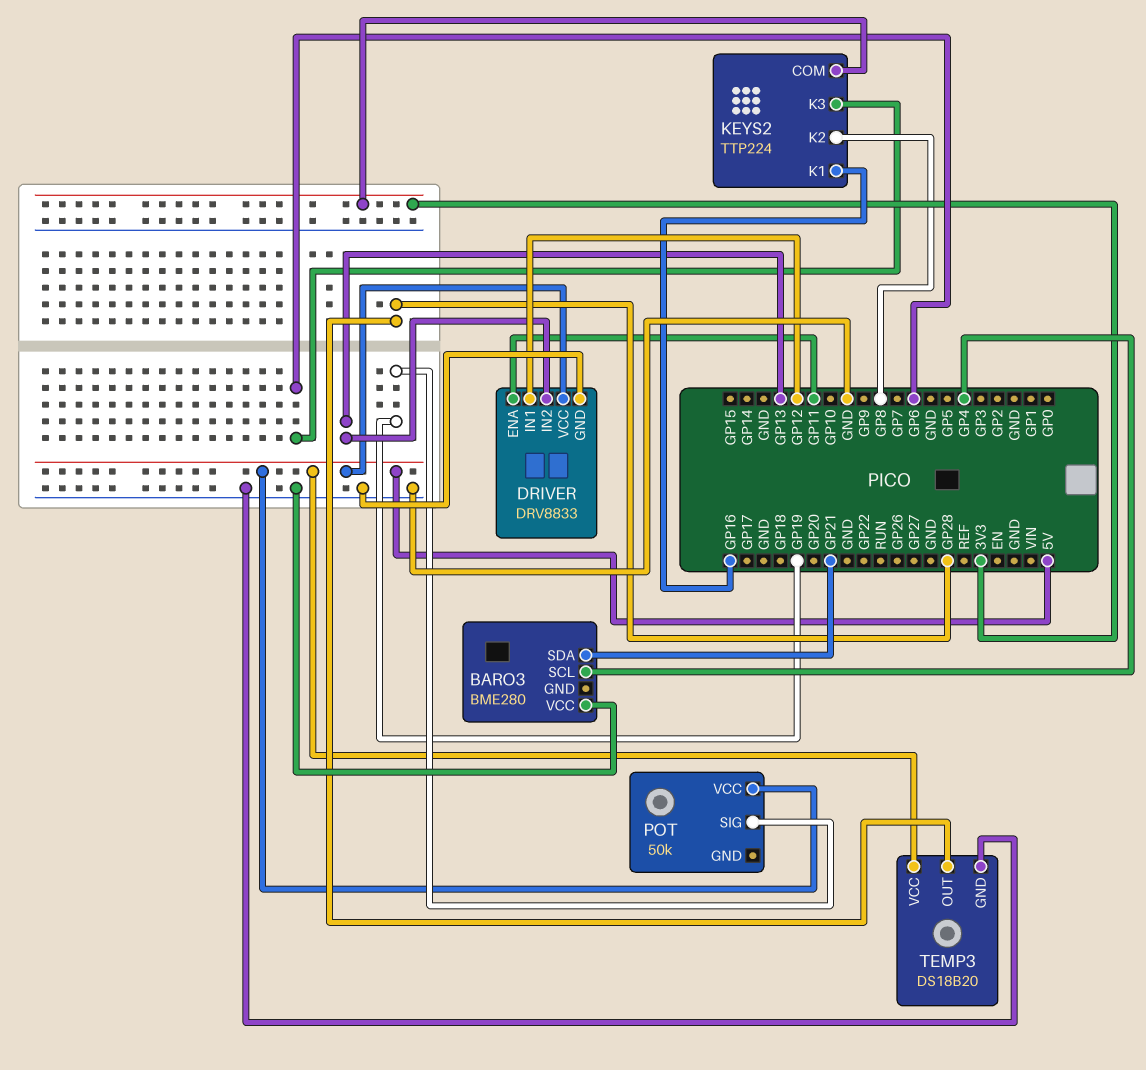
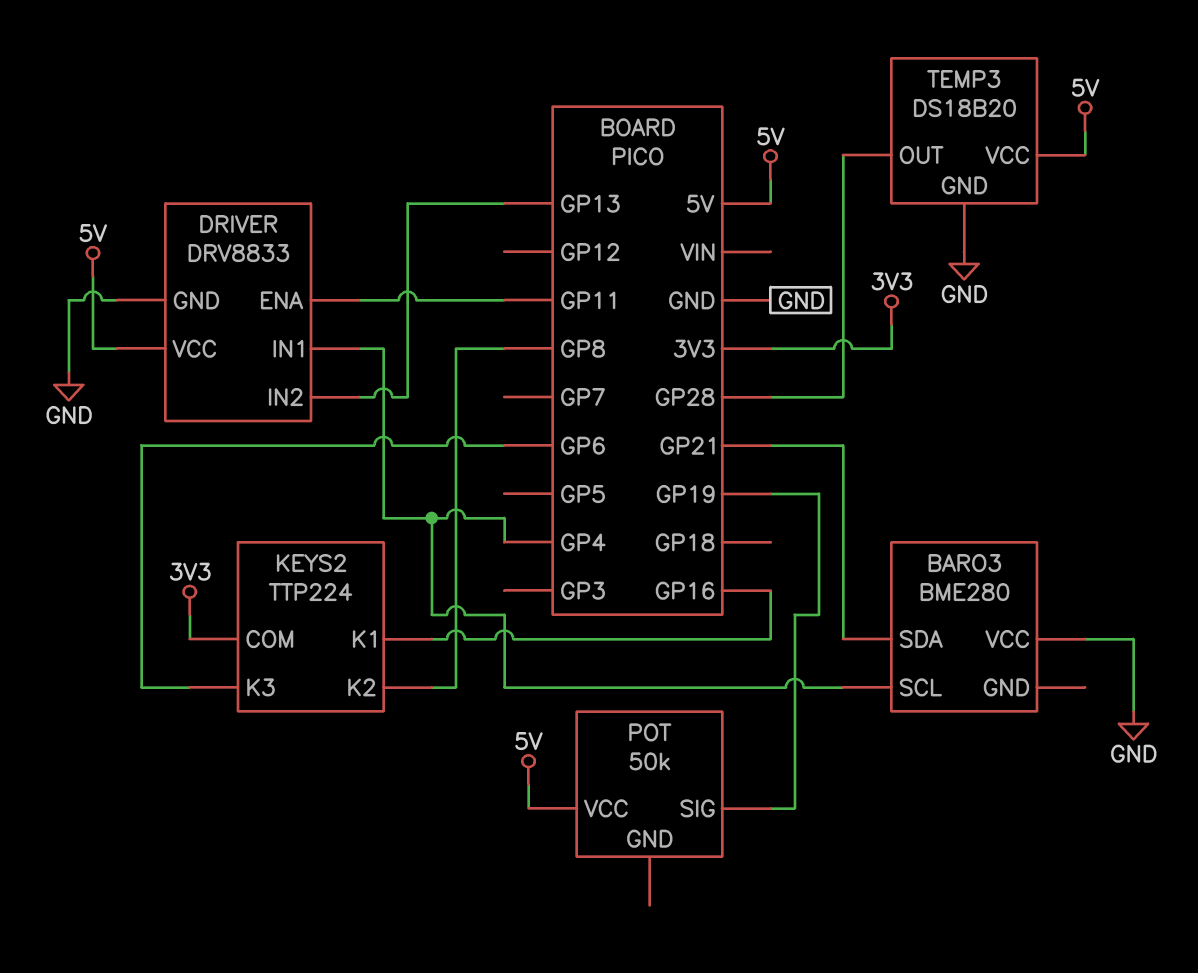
DRIVER pin IN1: GP12 -> GP4

